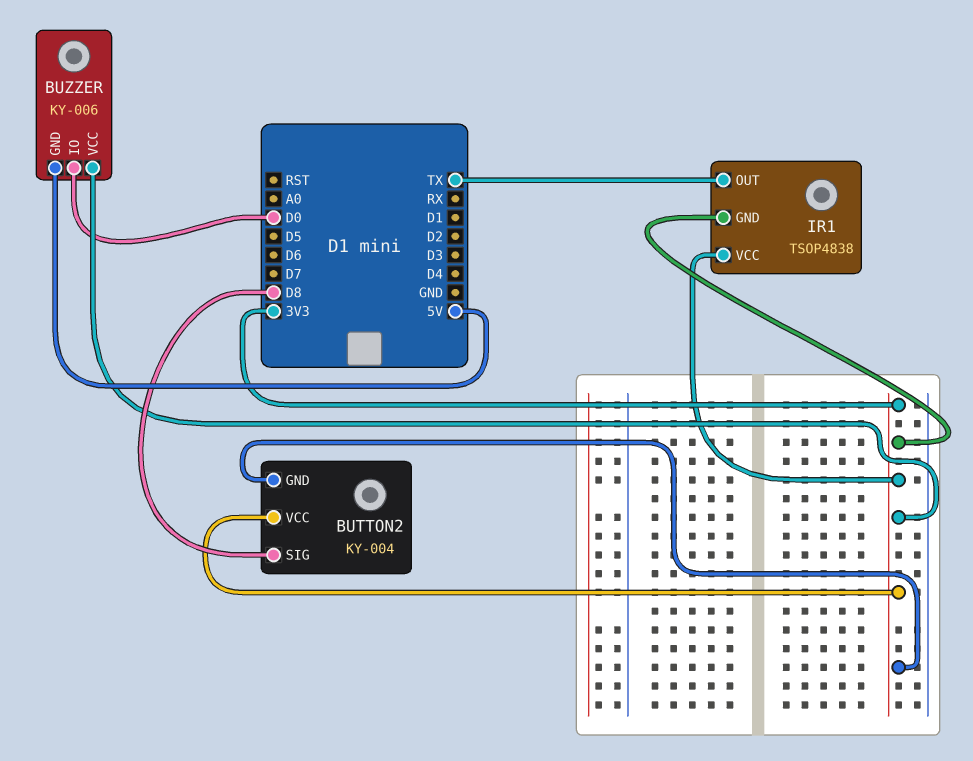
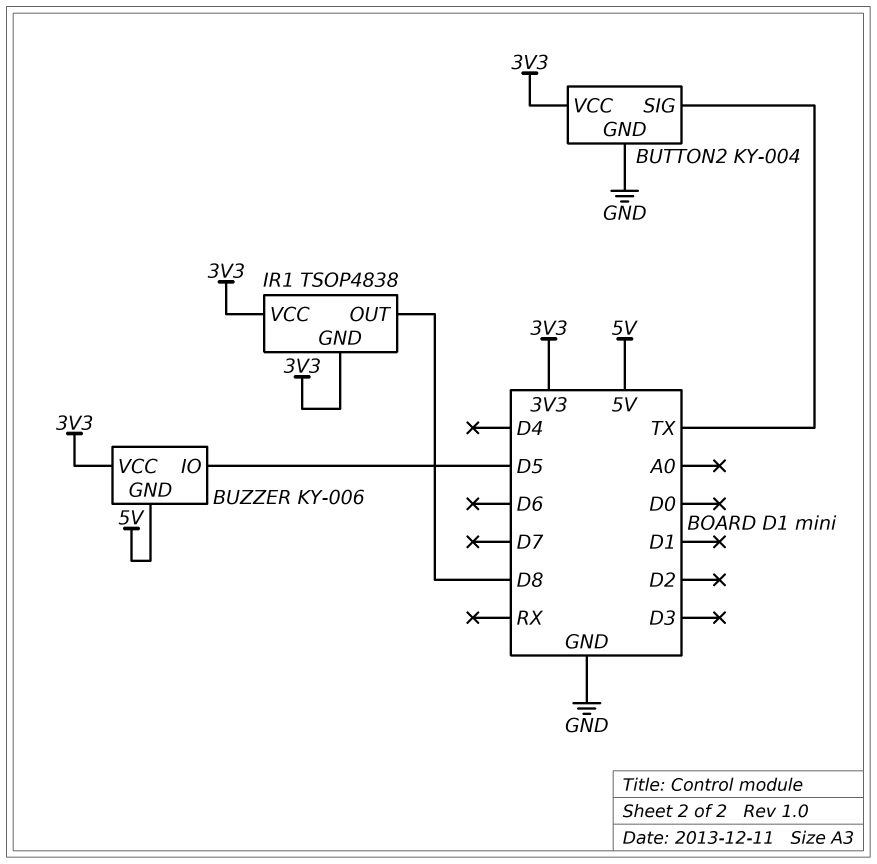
BUTTON2 pin GND: 3V3 -> GND
BUTTON2 pin SIG: D8 -> TX
BUZZER pin IO: D0 -> D5
IR1 pin OUT: TX -> D8

